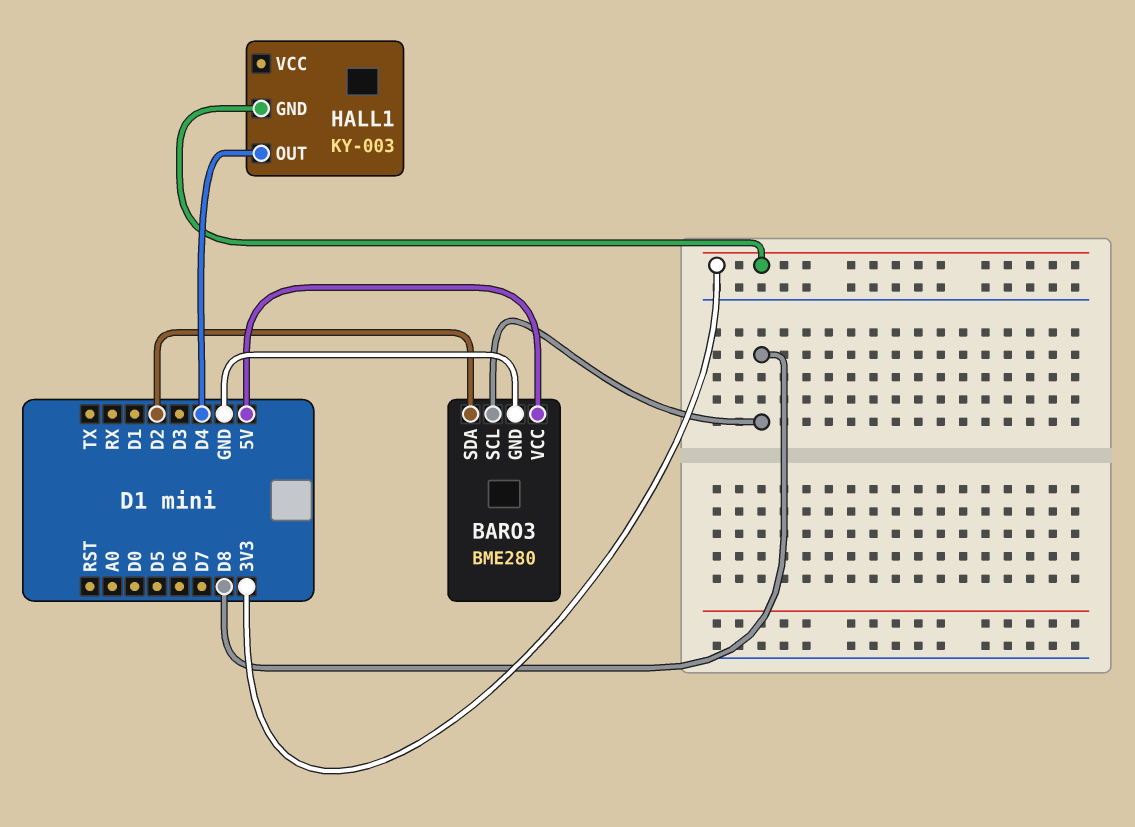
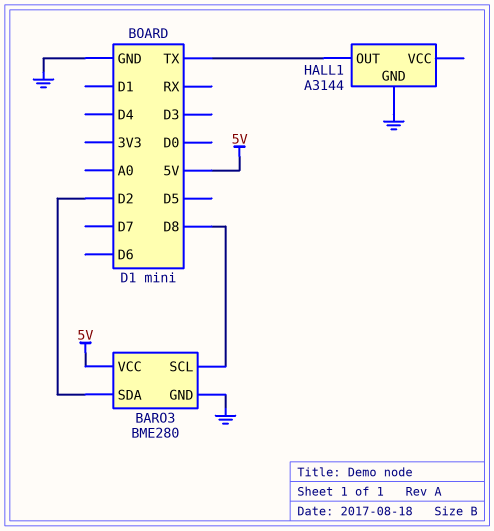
HALL1: KY-003 -> A3144
HALL1 pin GND: 3V3 -> GND
HALL1 pin OUT: D4 -> TX

